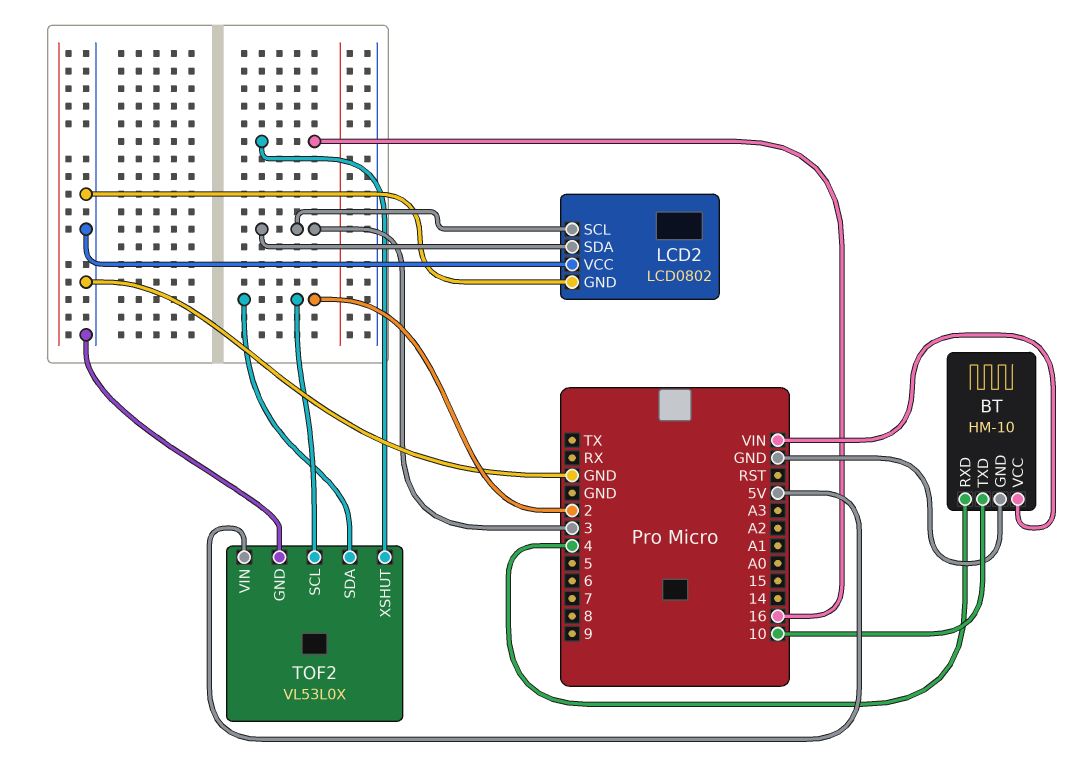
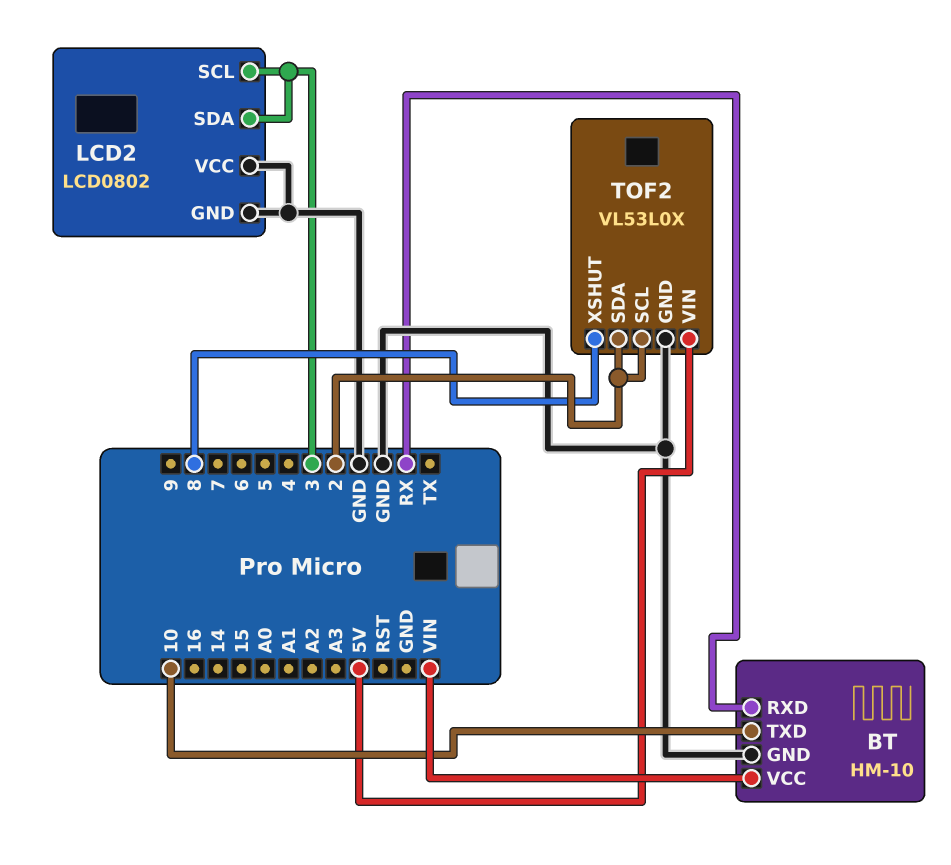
BT pin RXD: 4 -> RX
TOF2 pin XSHUT: 16 -> 8

